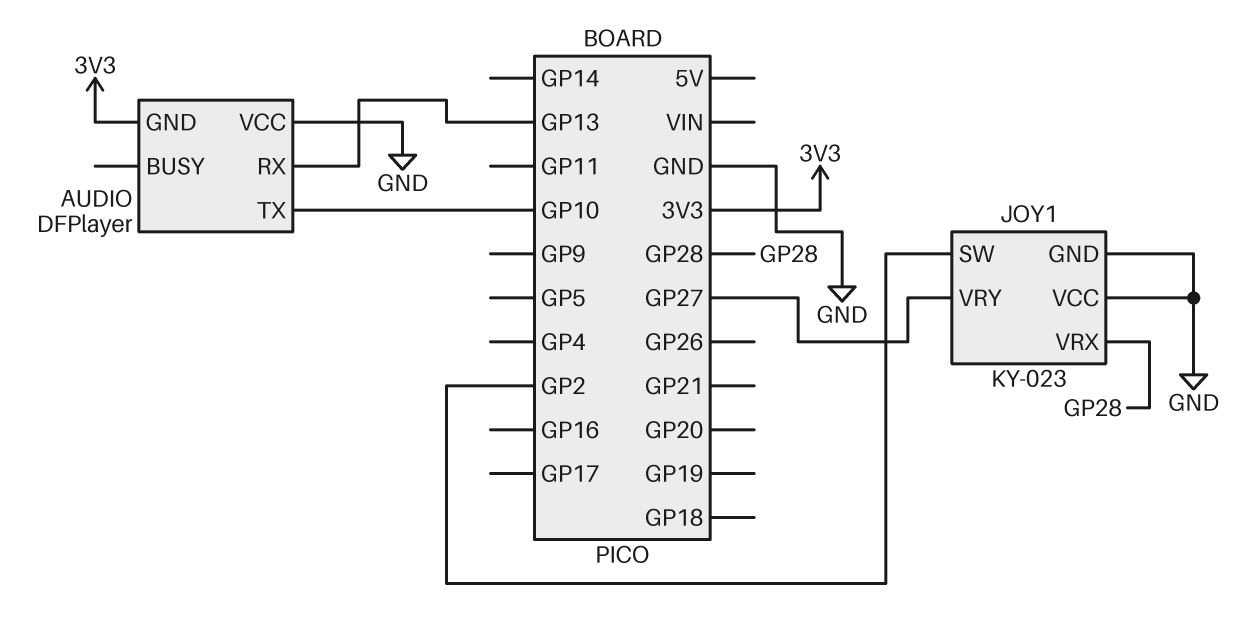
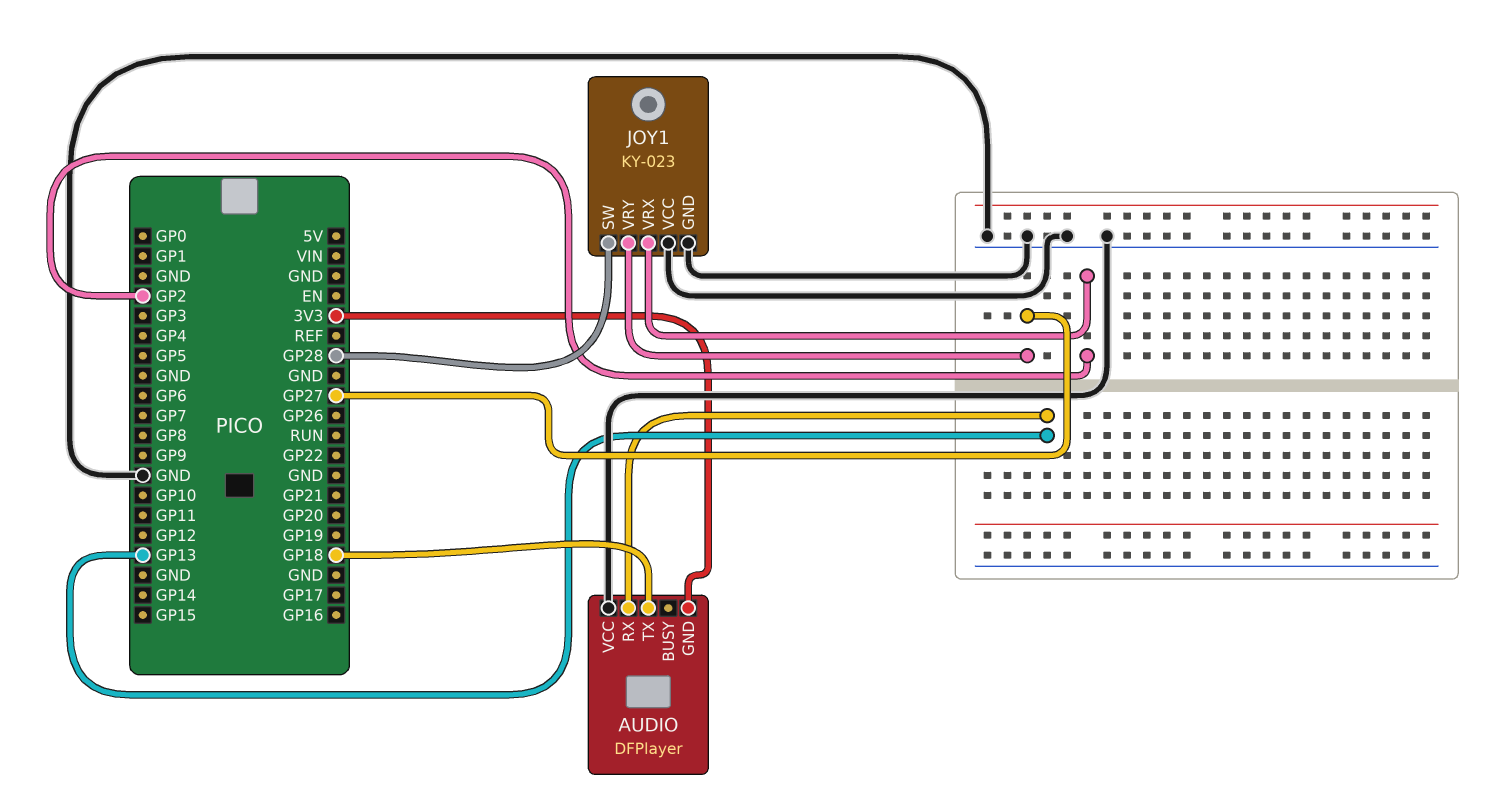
AUDIO pin TX: GP10 -> GP18
JOY1 pin SW: GP2 -> GP28
JOY1 pin VRX: GP28 -> GP2

